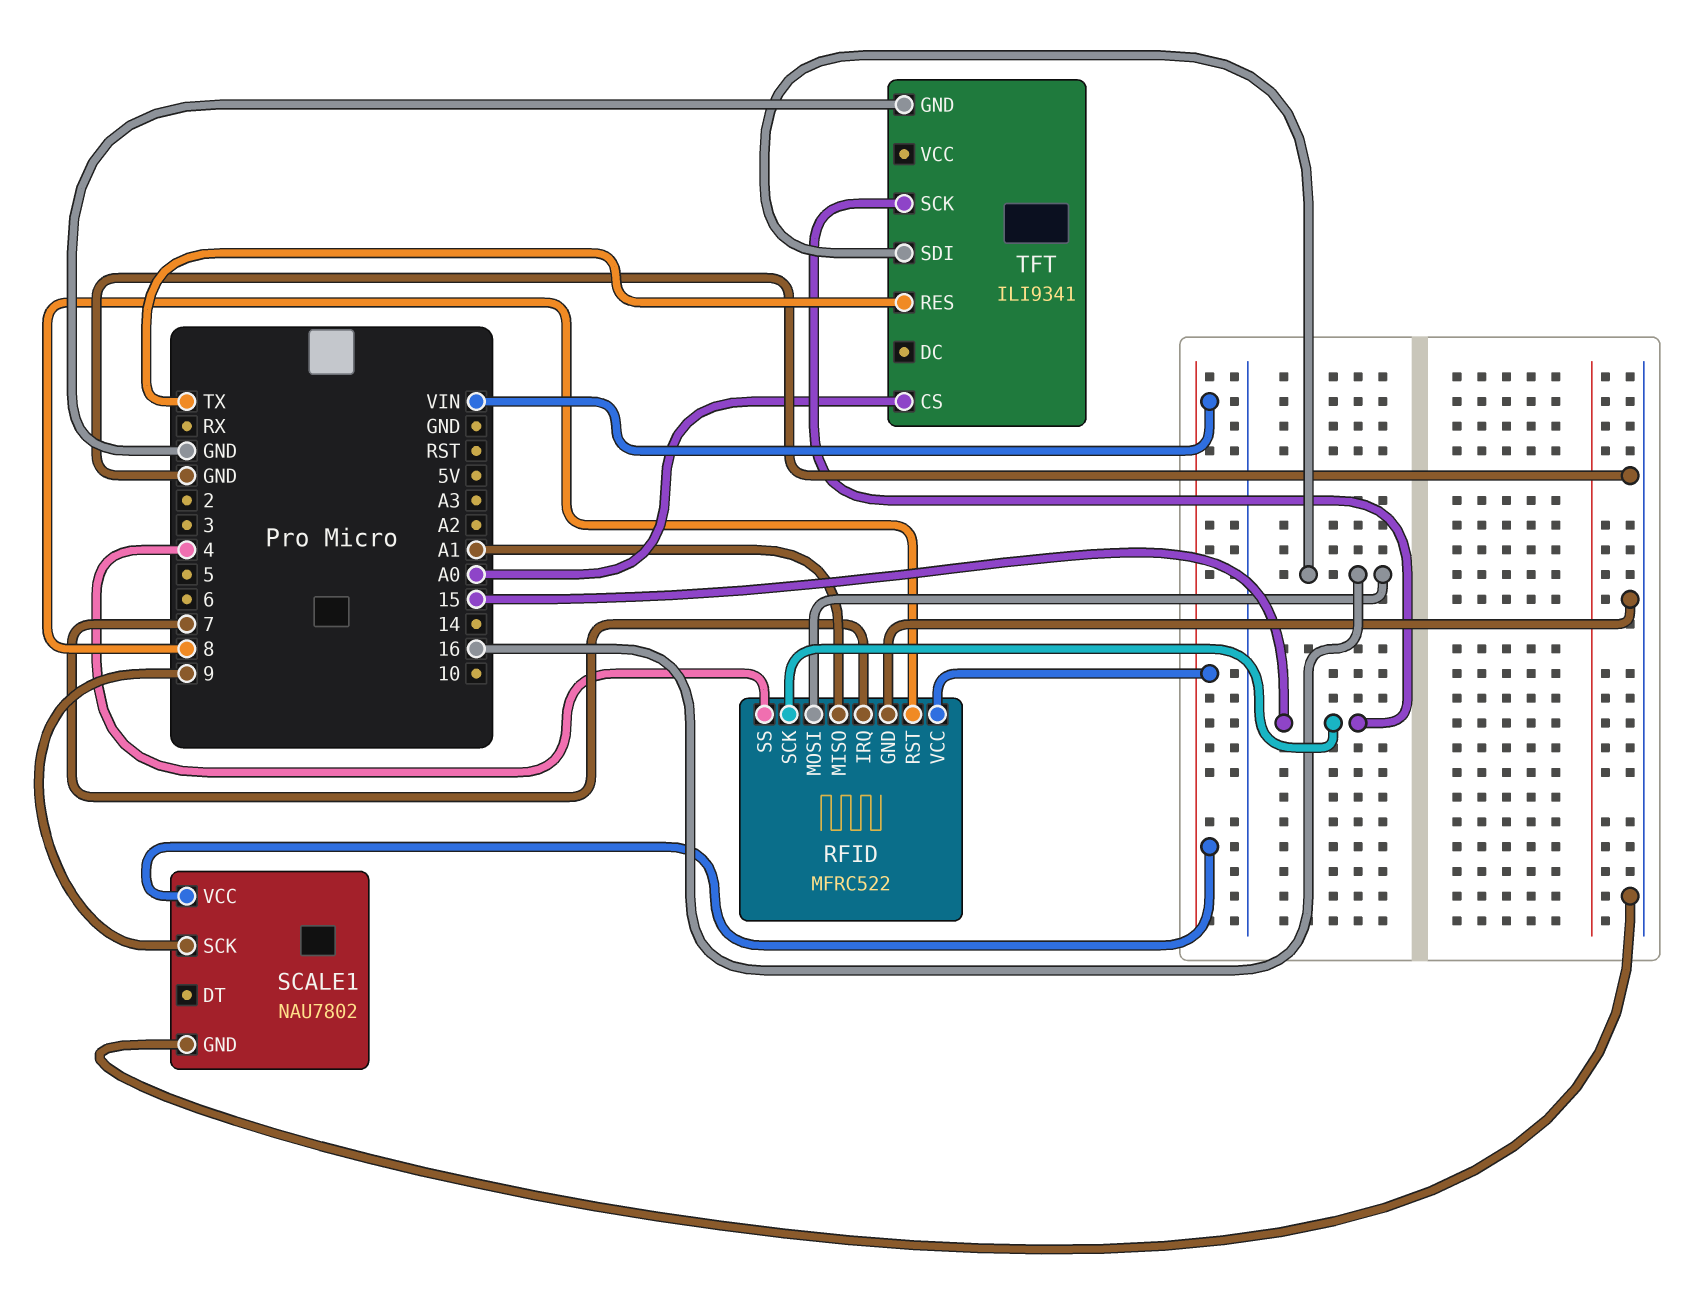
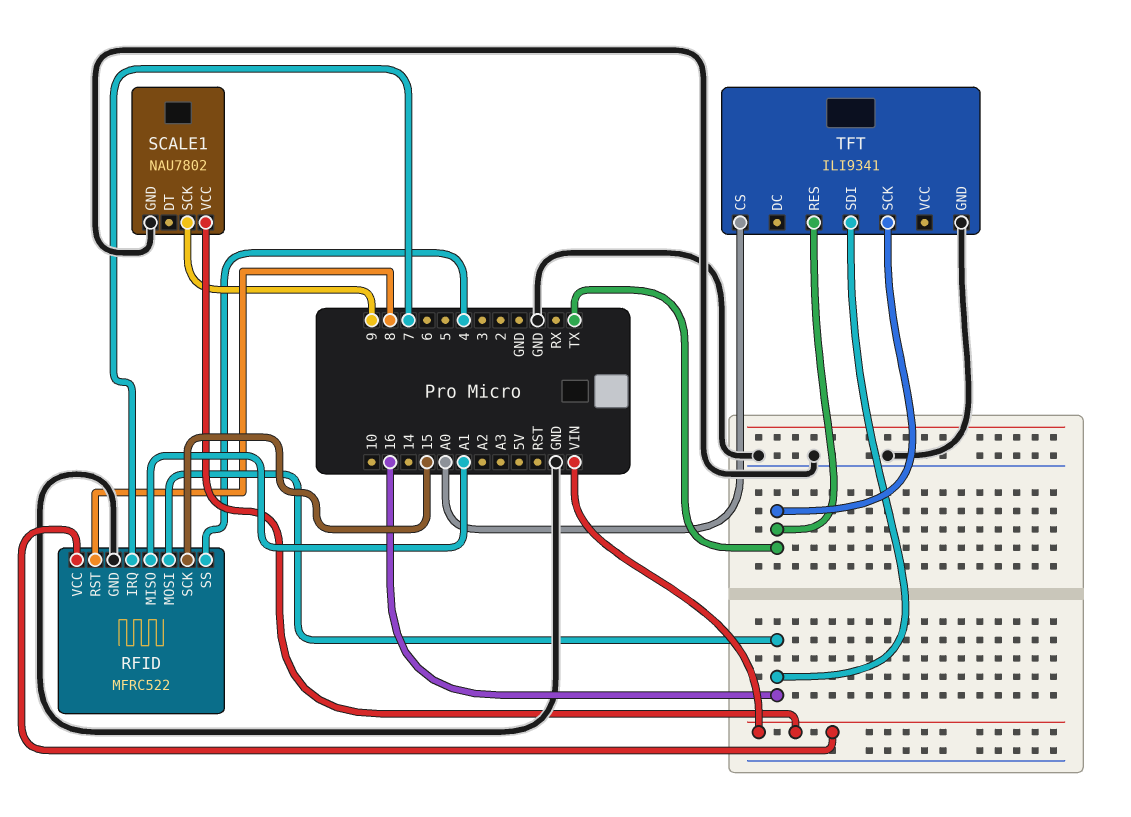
TFT pin SCK: 15 -> TX

